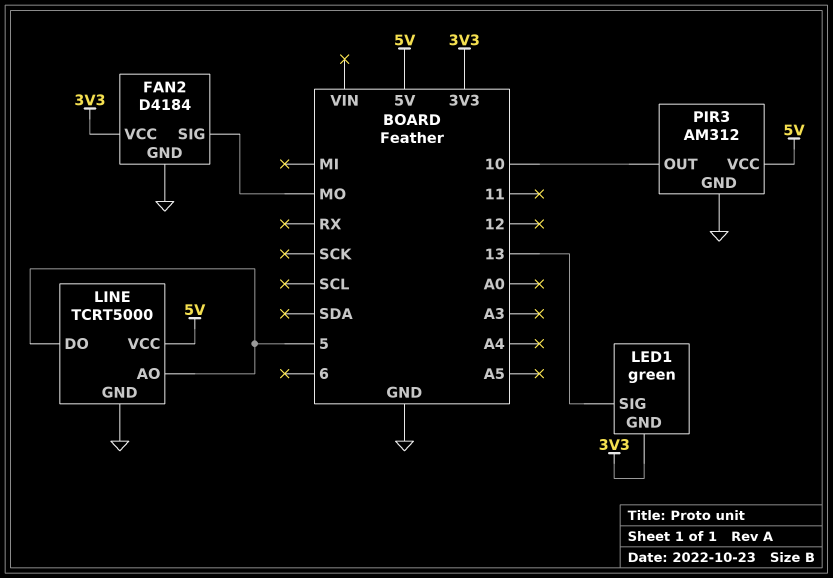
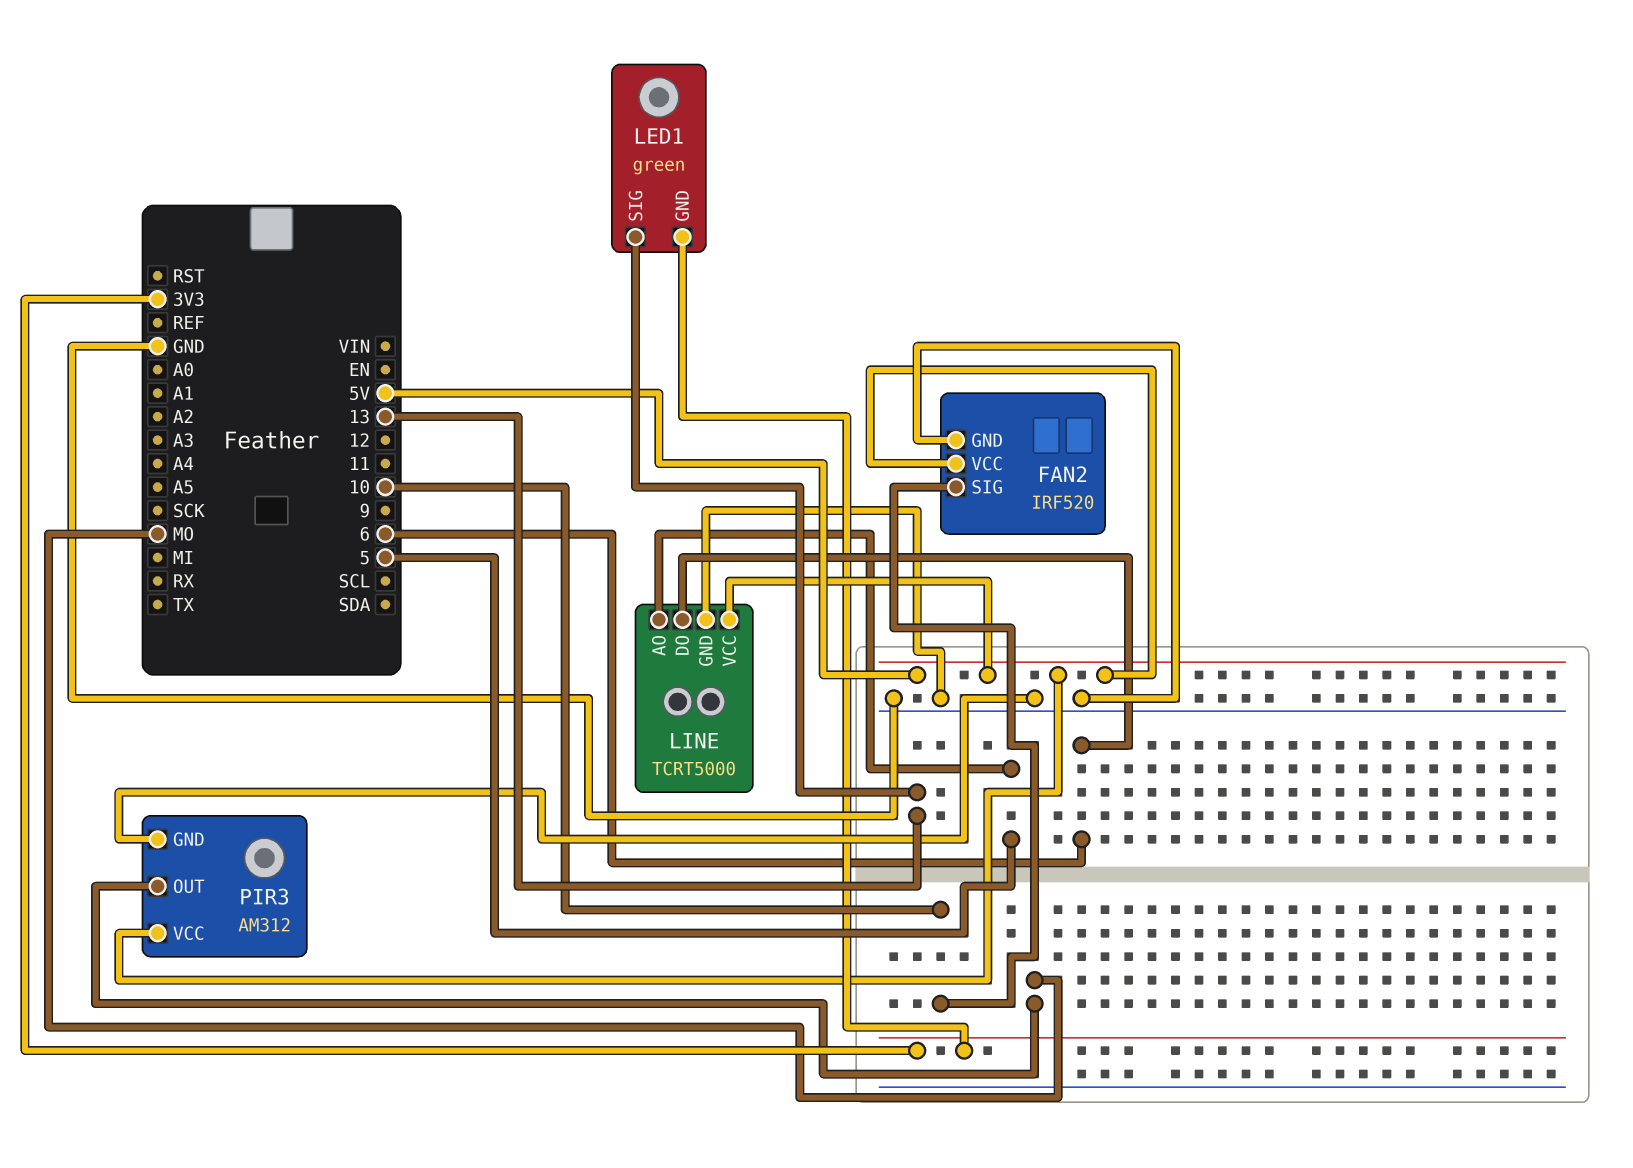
FAN2: D4184 -> IRF520
FAN2 pin SIG: MO -> 10
FAN2 pin VCC: 3V3 -> 5V
LINE pin DO: 5 -> 6
PIR3 pin OUT: 10 -> MO

